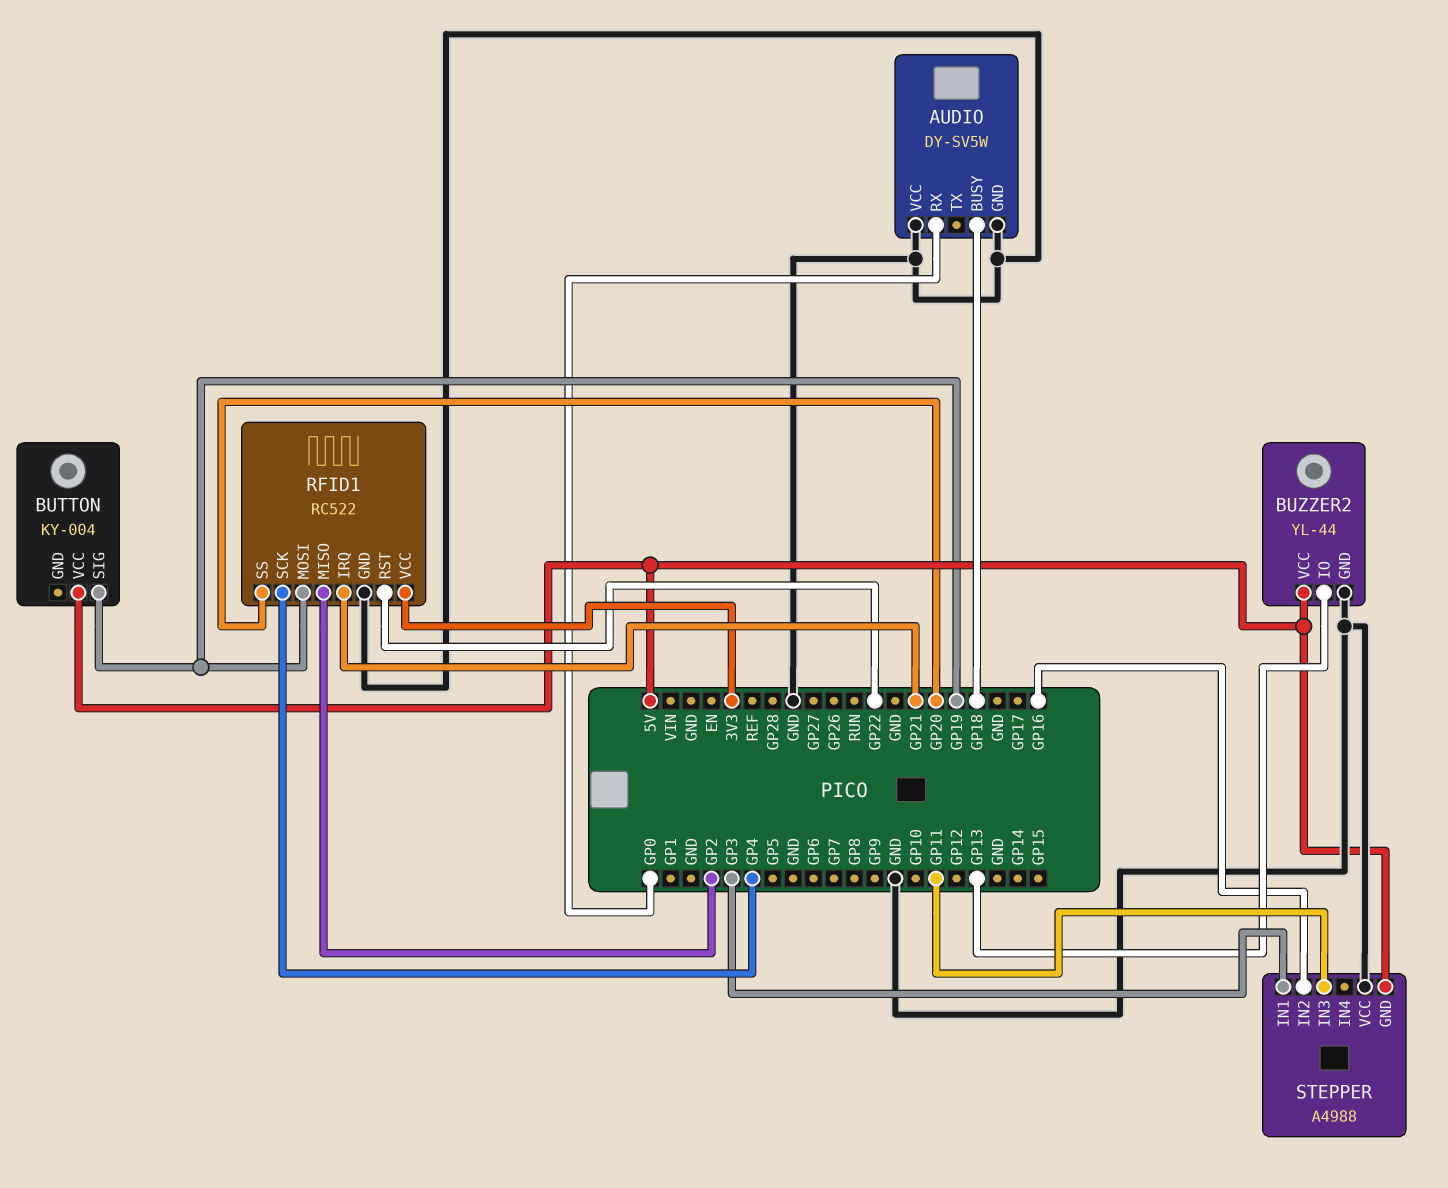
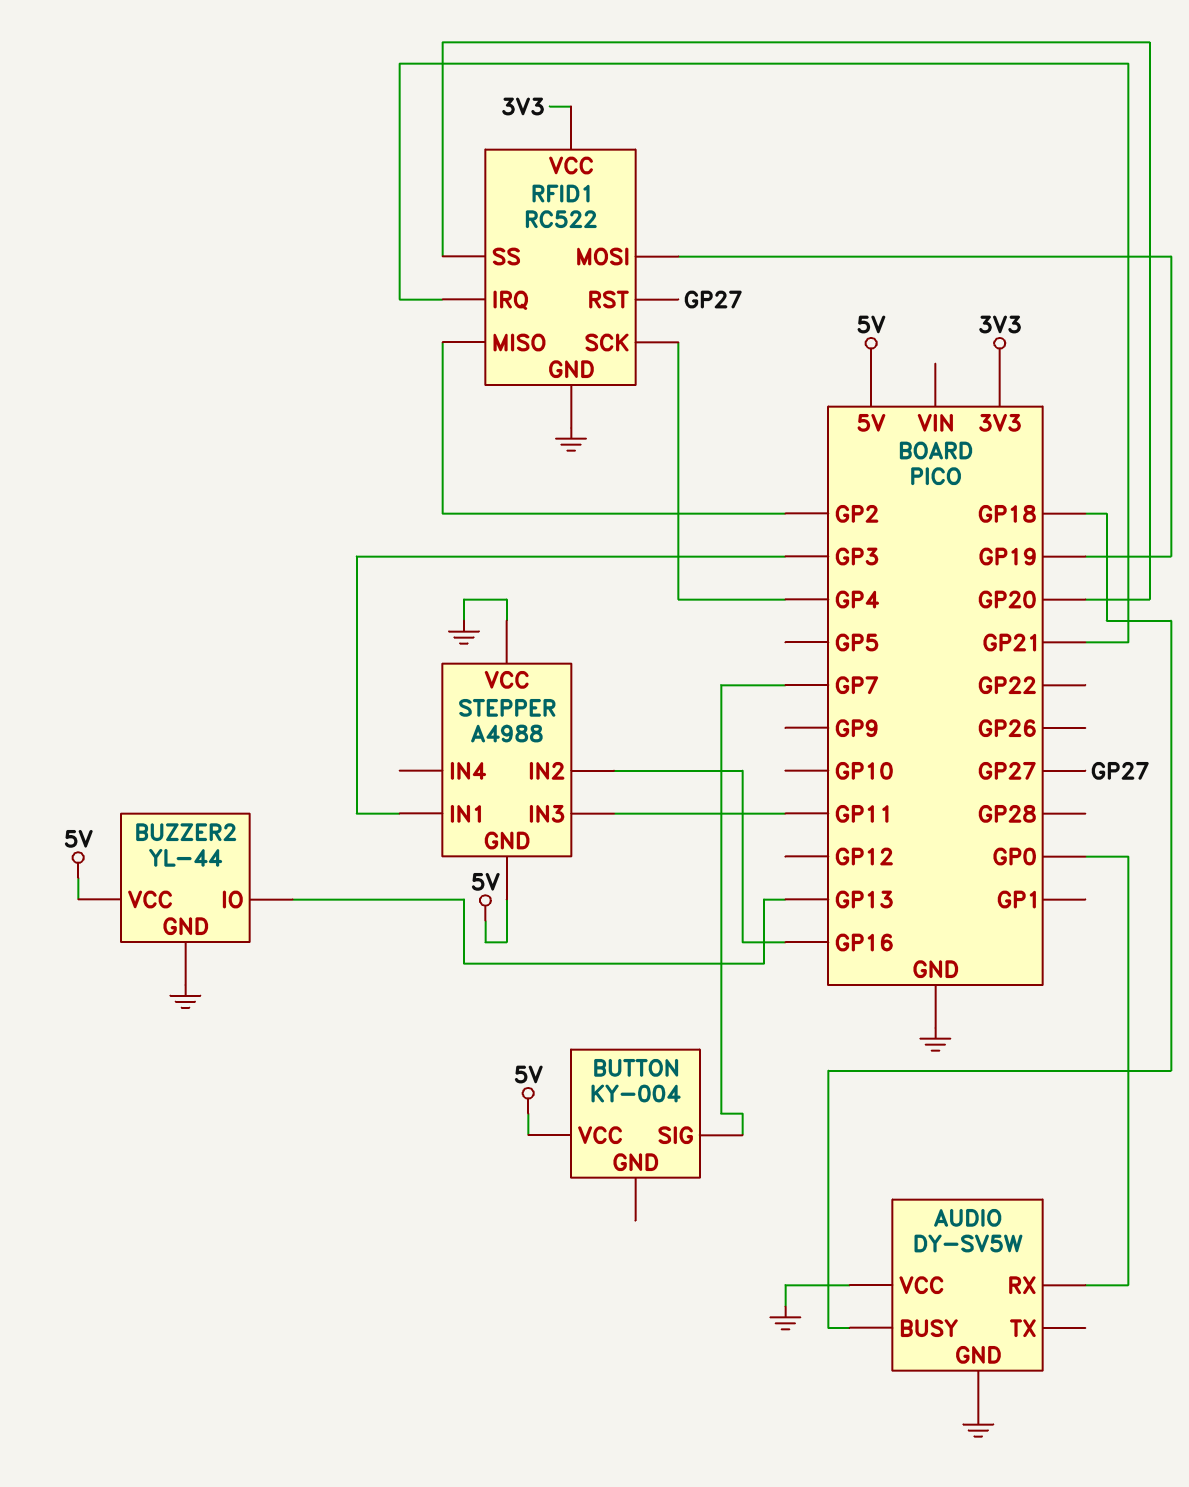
BUTTON pin SIG: GP19 -> GP7
RFID1 pin RST: GP22 -> GP27

